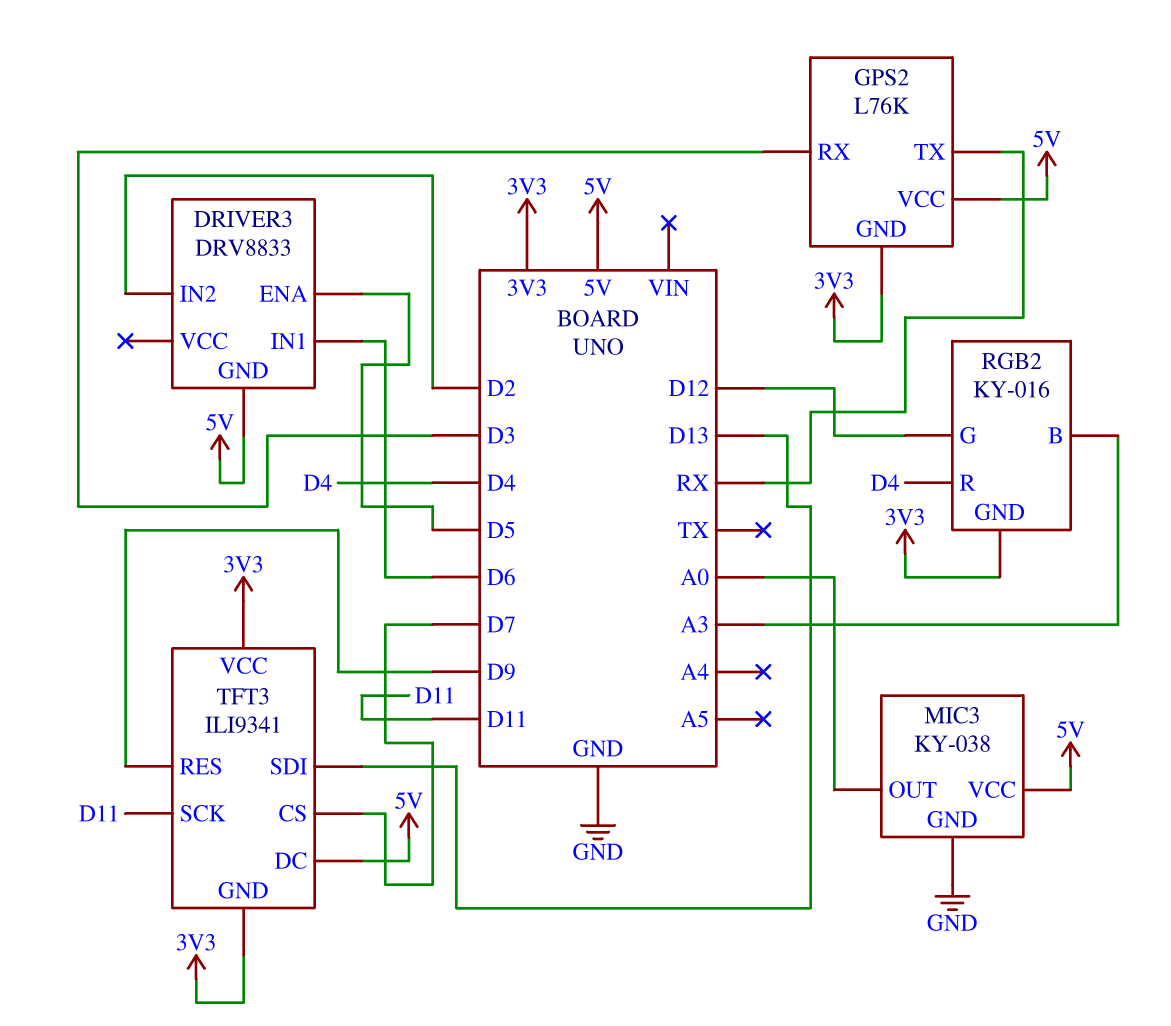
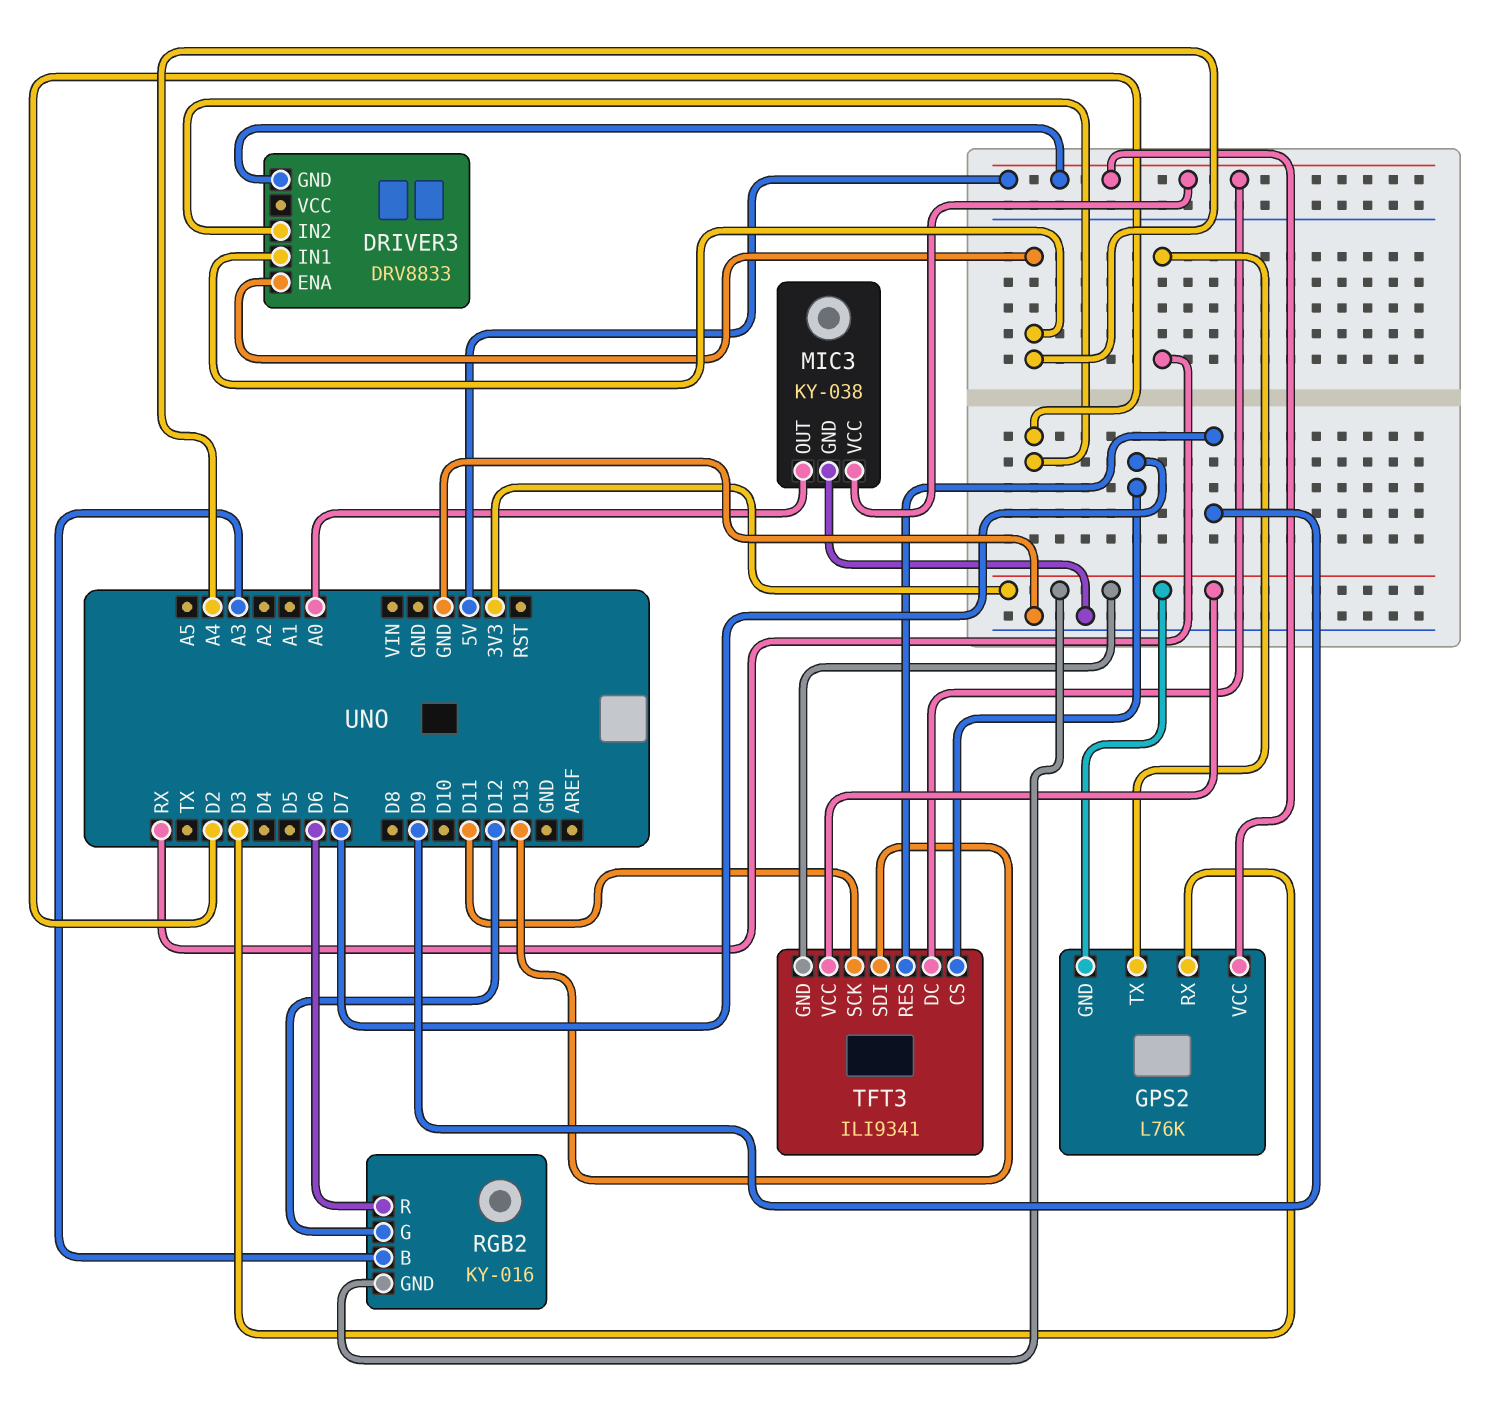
DRIVER3 pin ENA: D5 -> A4
DRIVER3 pin IN1: D6 -> A4
RGB2 pin R: D4 -> D6

